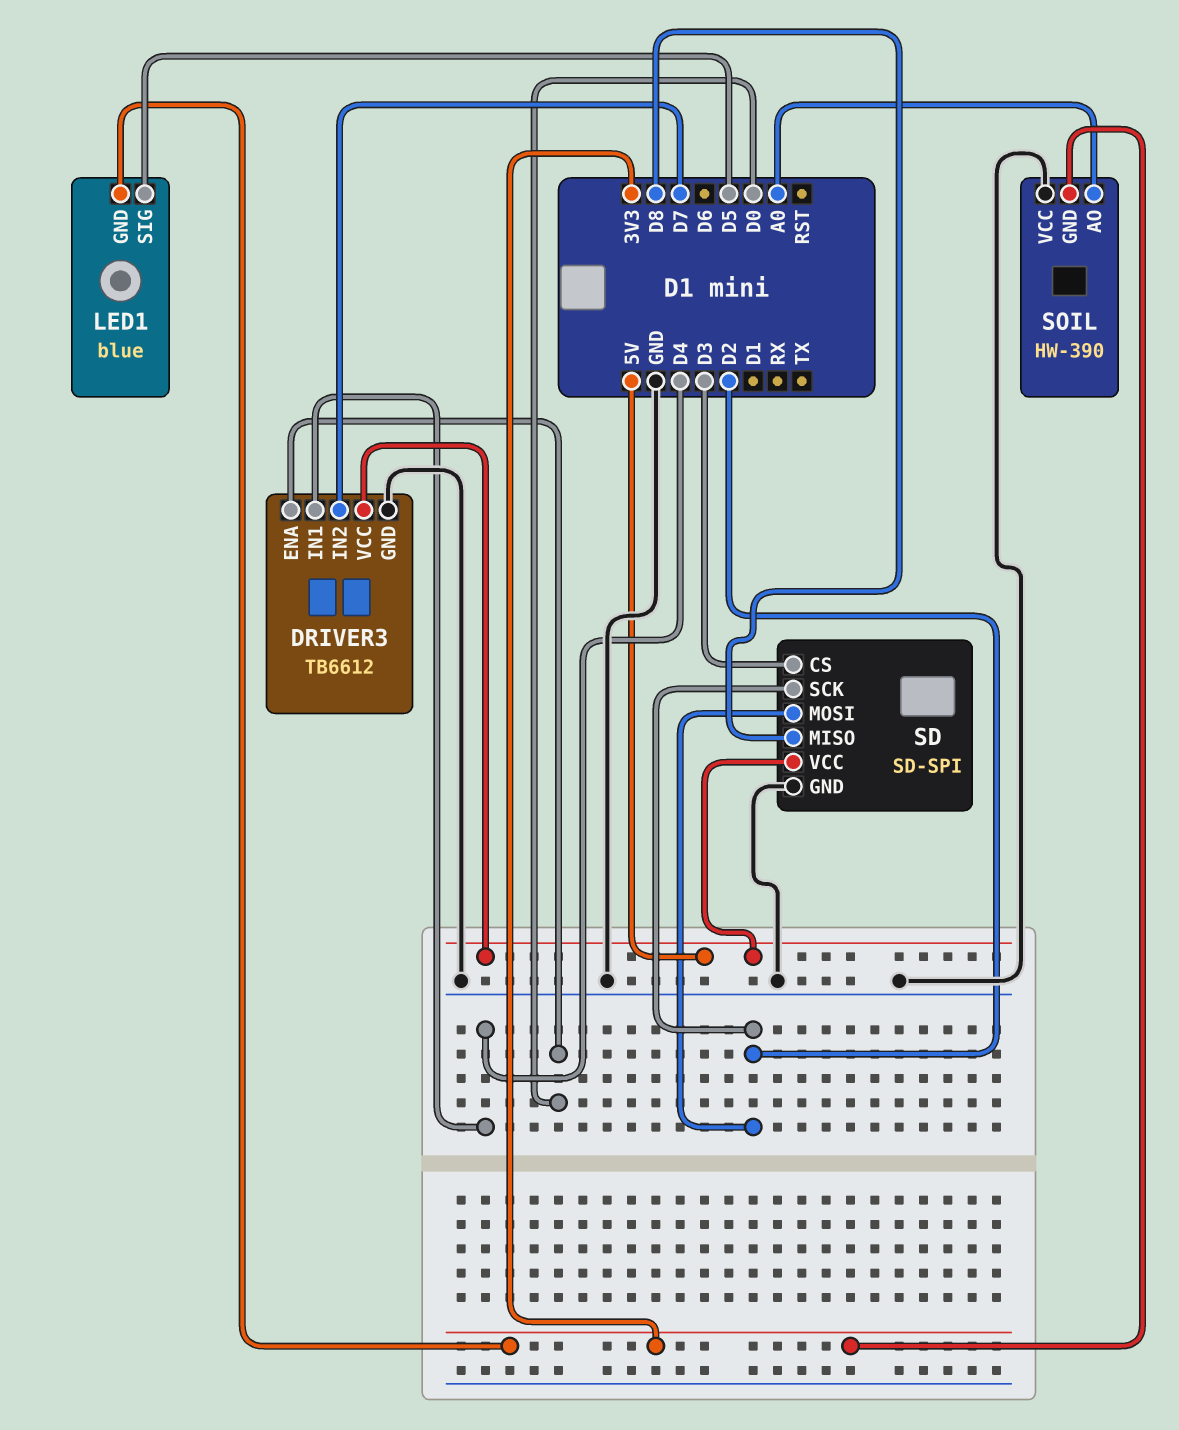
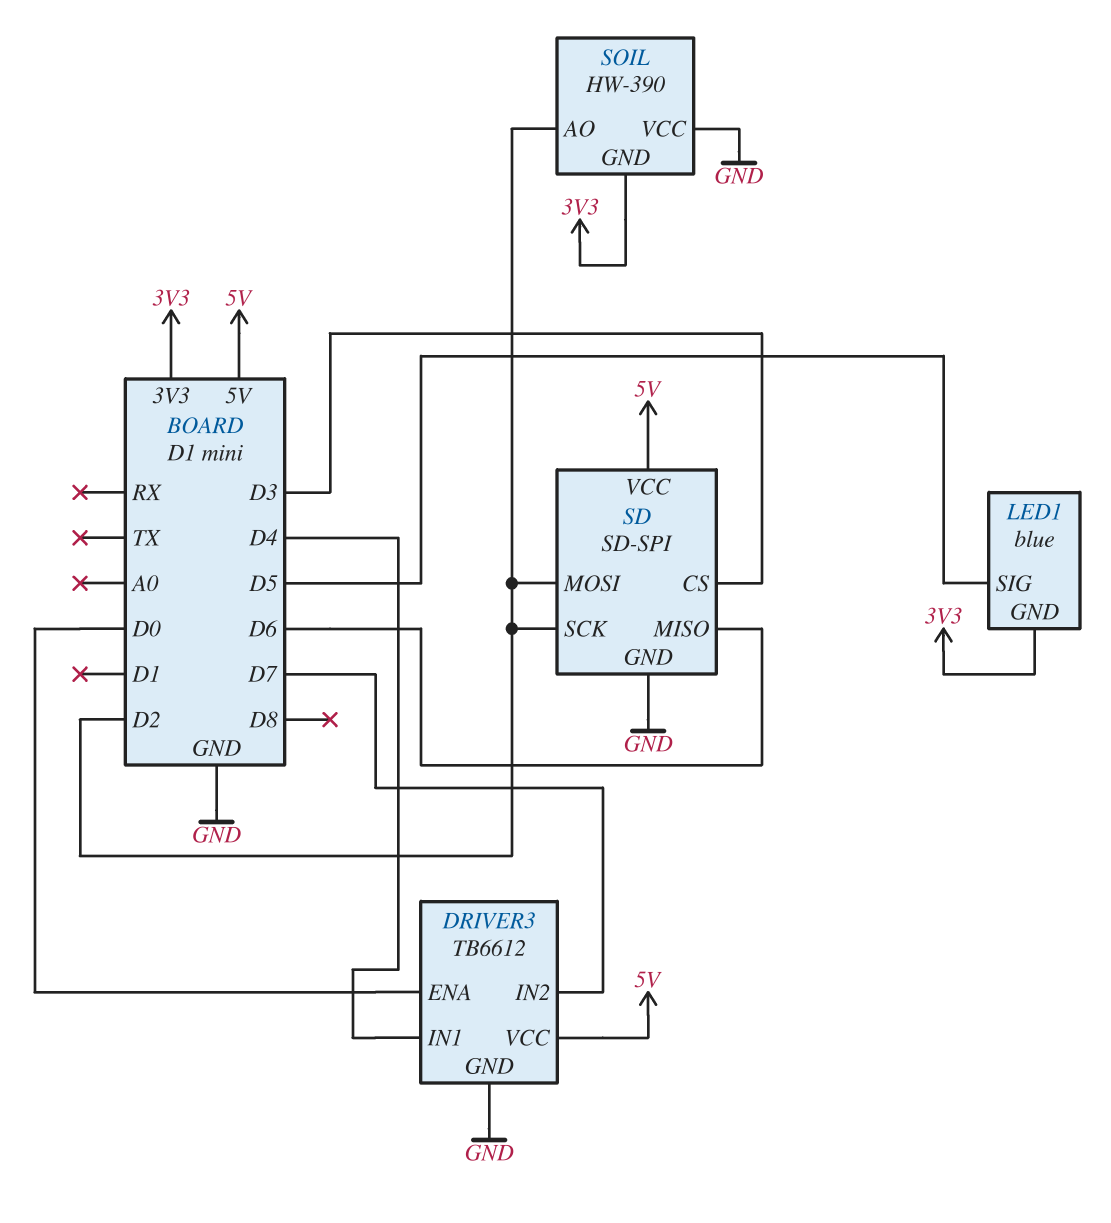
SD pin MISO: D8 -> D6
SOIL pin AO: A0 -> D2

